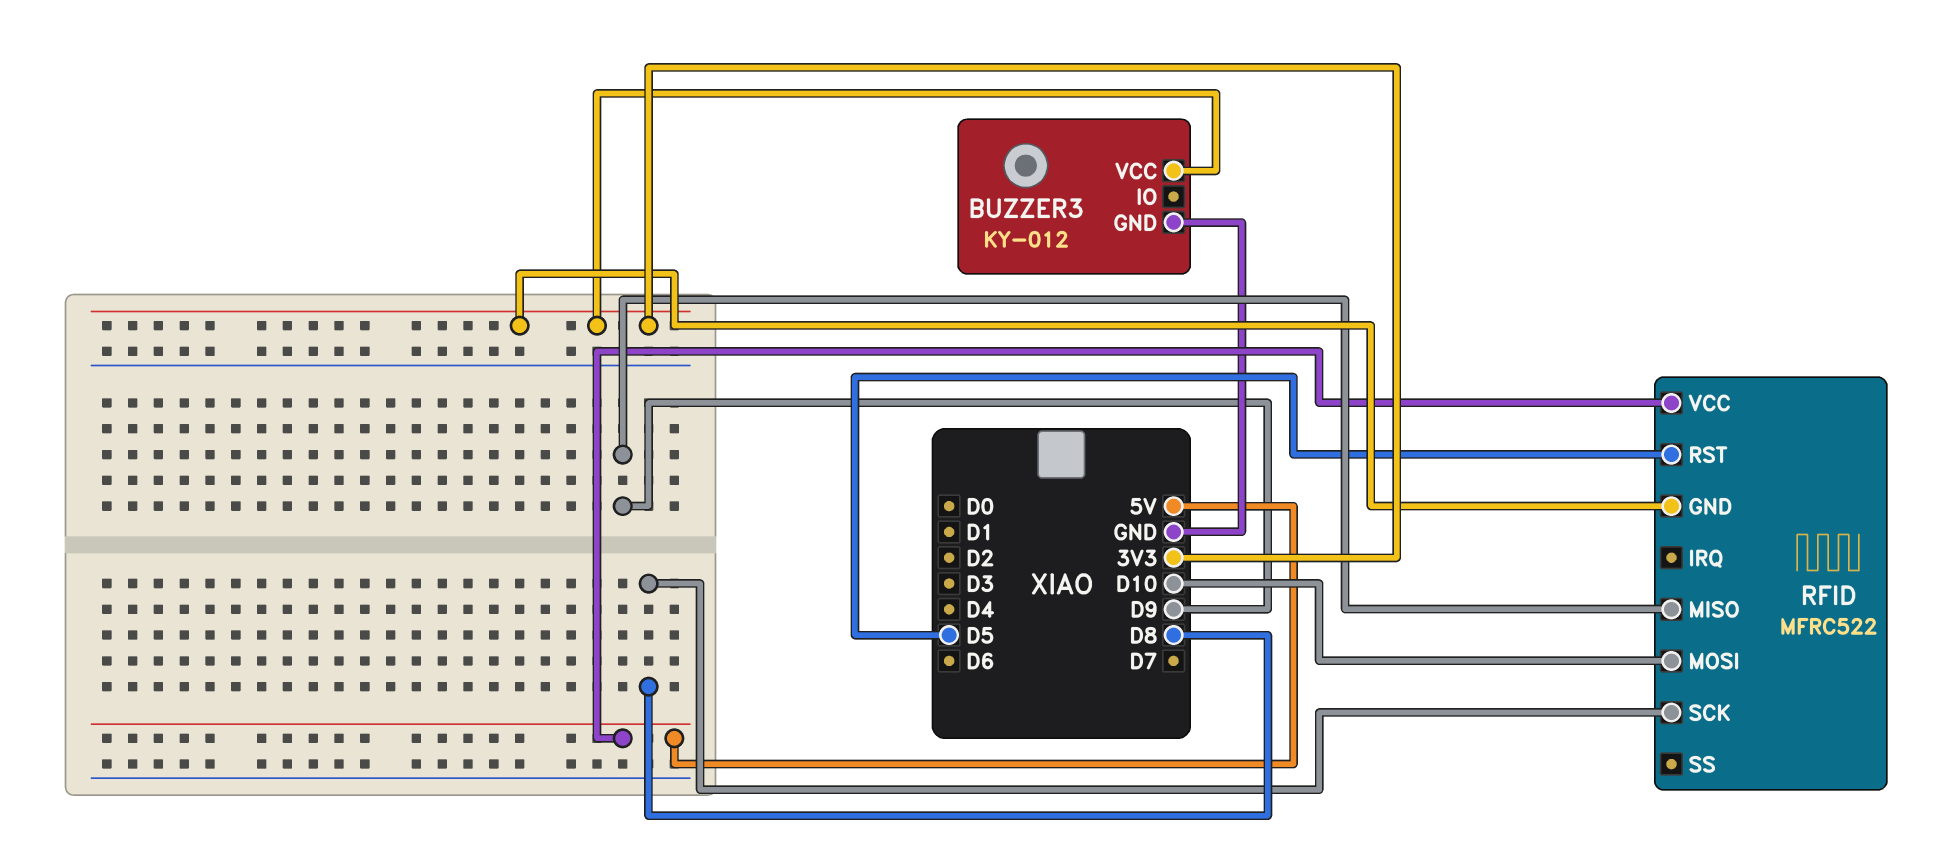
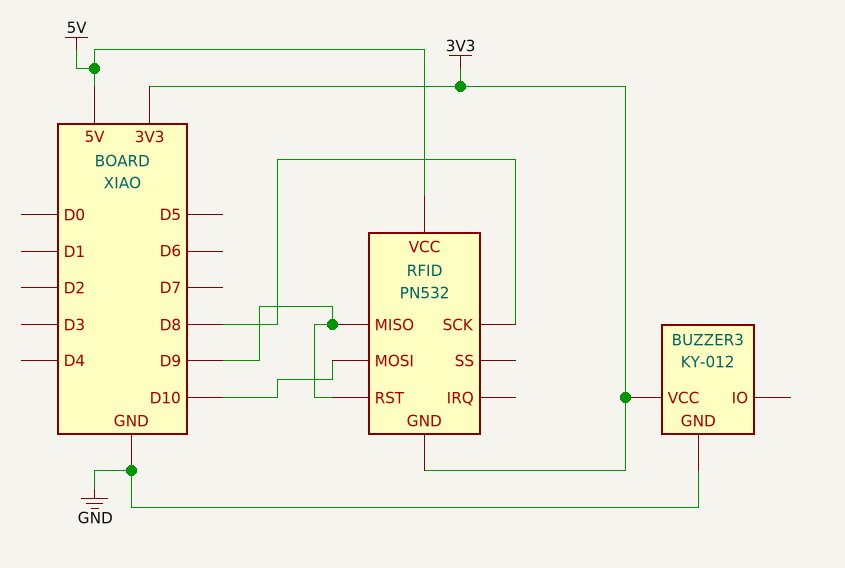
RFID: MFRC522 -> PN532
RFID pin RST: D5 -> D9

